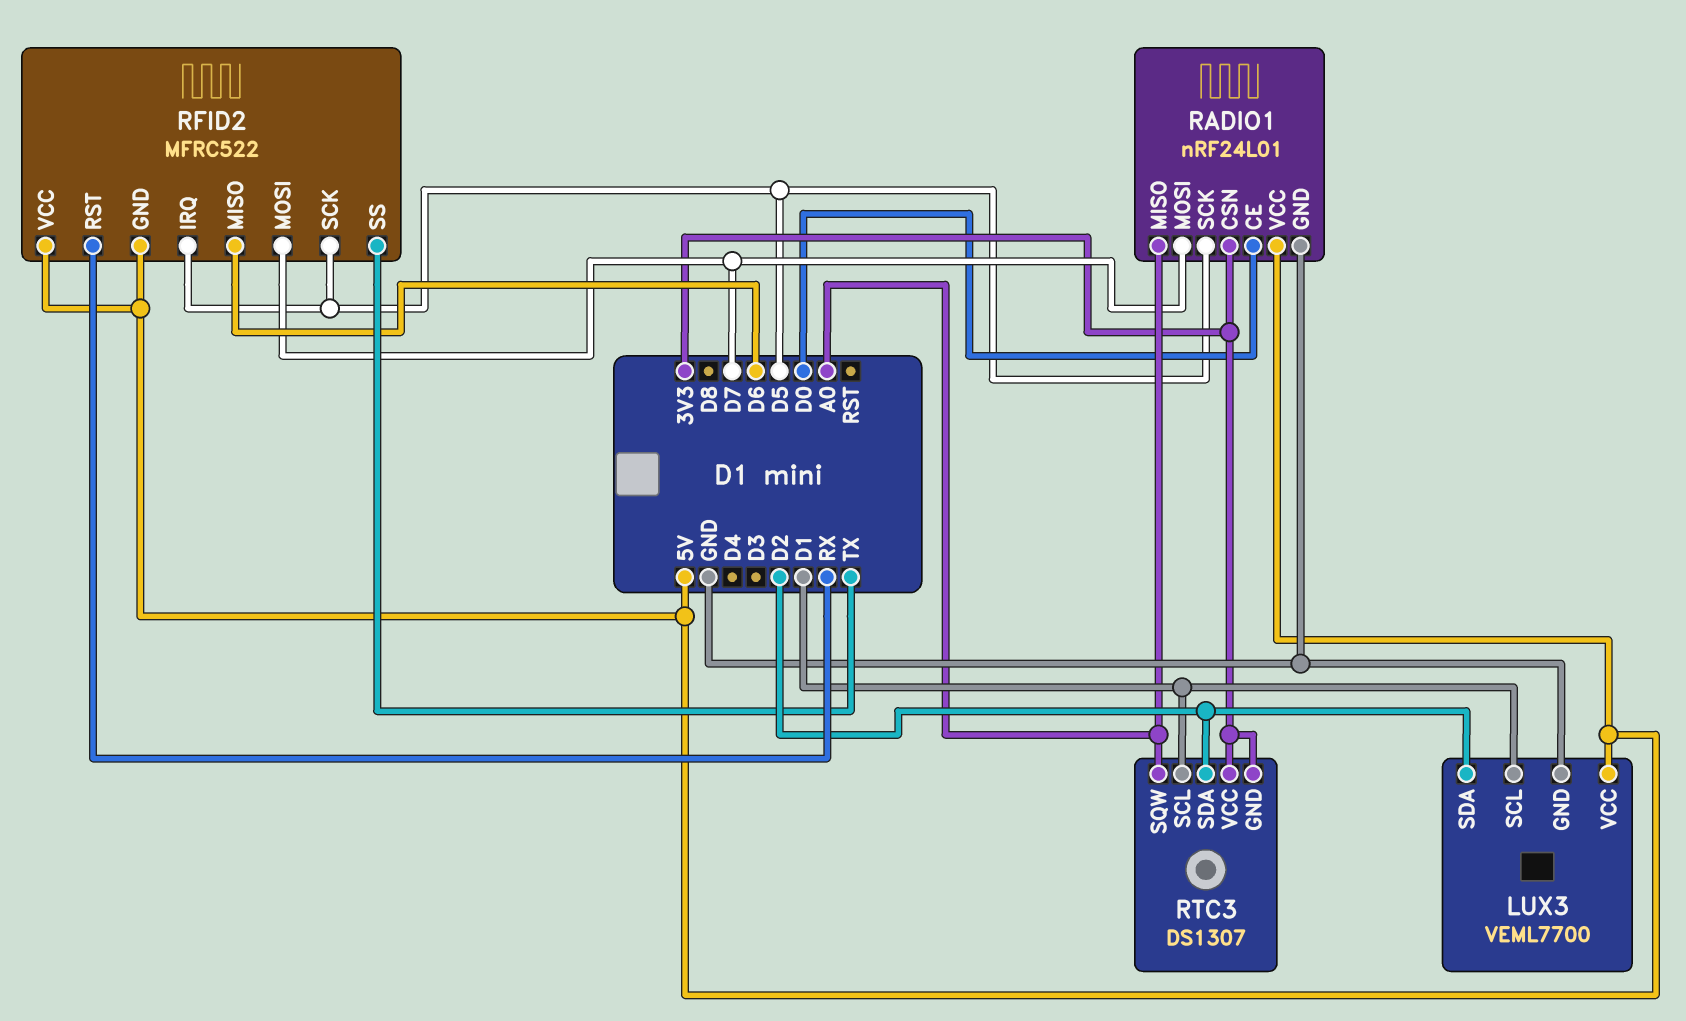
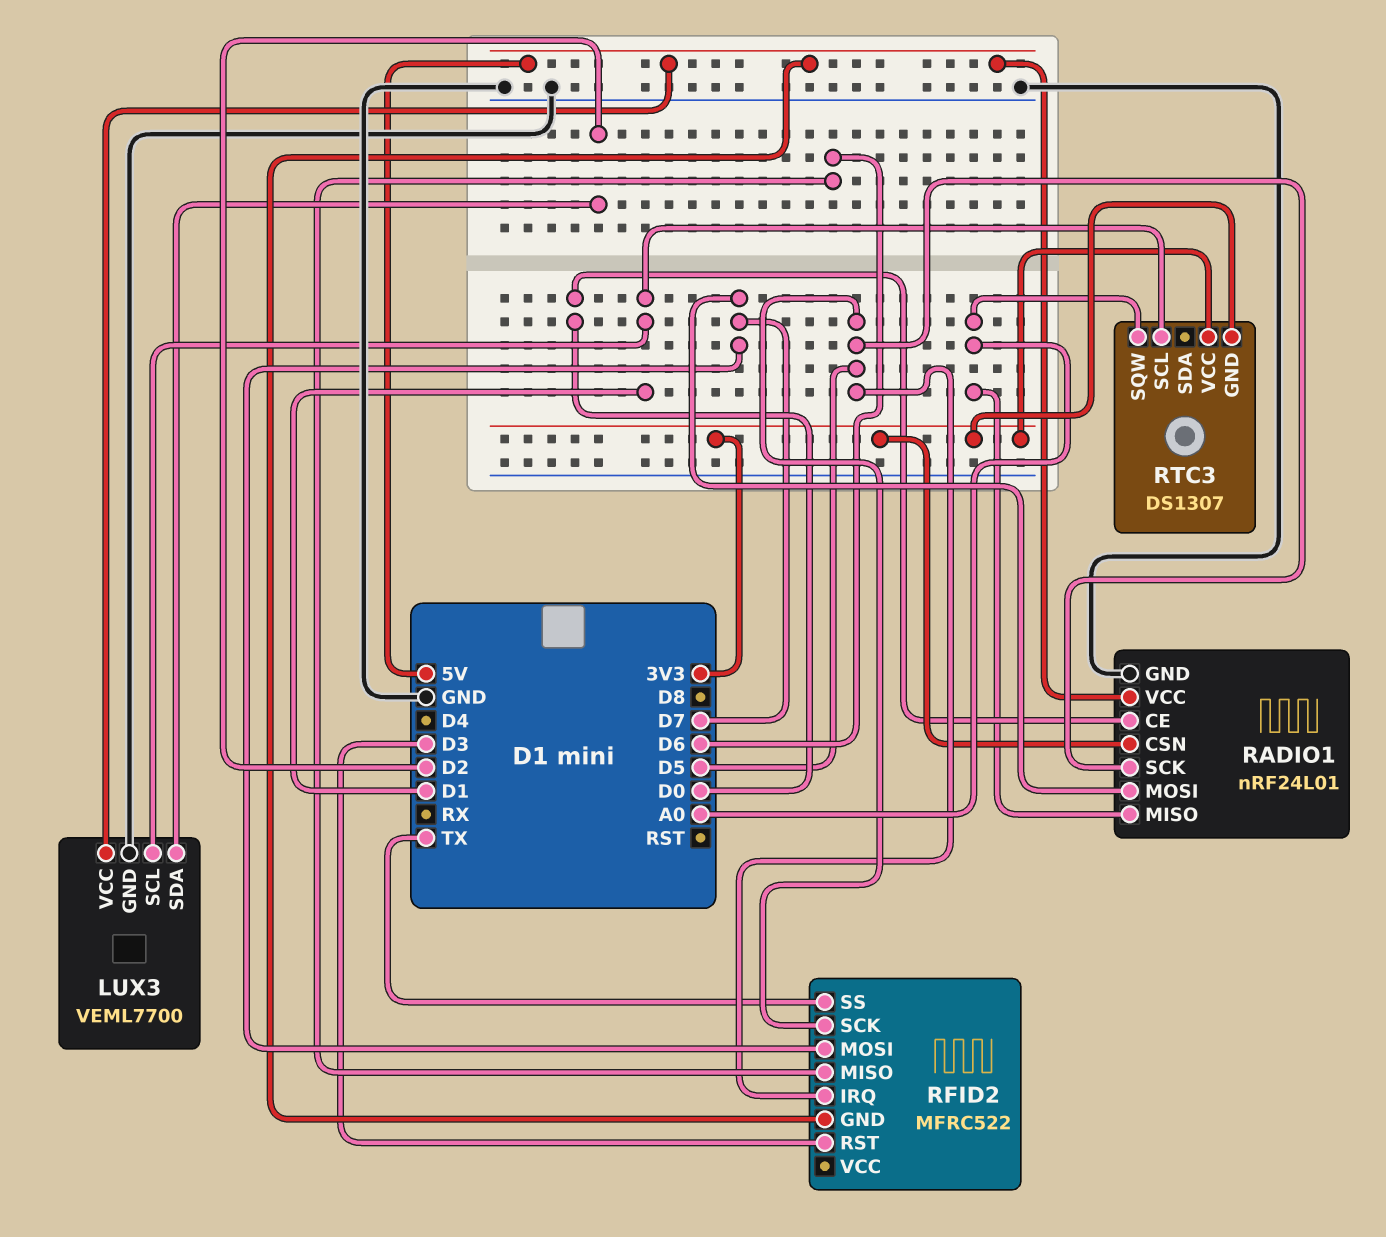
RFID2 pin RST: RX -> D3
RFID2 pin VCC: 5V -> none
RTC3 pin SDA: D2 -> none

